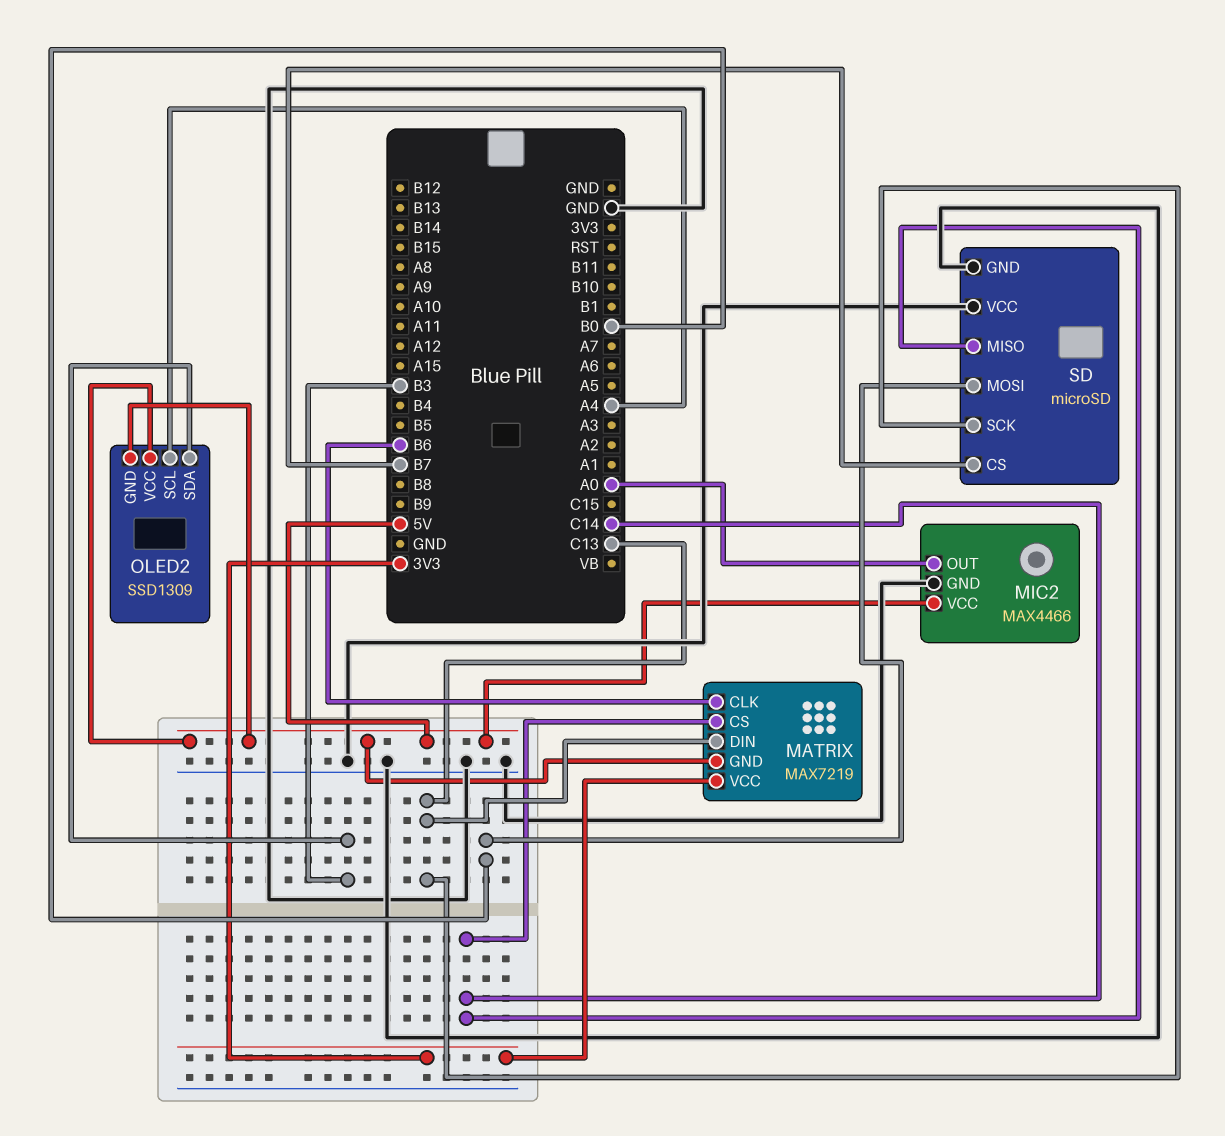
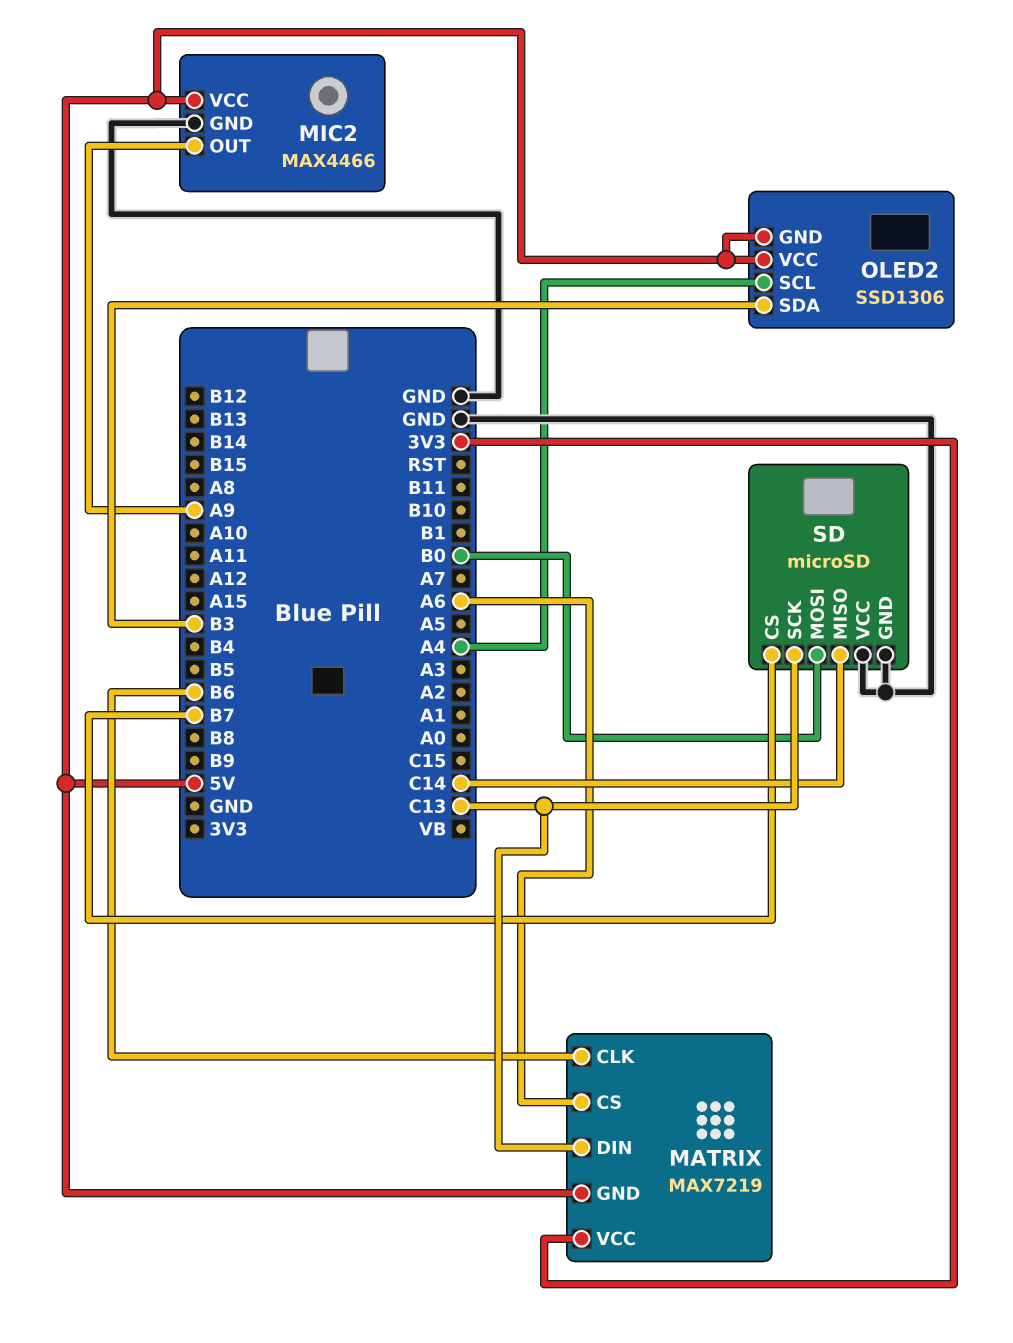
MATRIX pin CS: C14 -> A6
MIC2 pin OUT: A0 -> A9
OLED2: SSD1309 -> SSD1306

